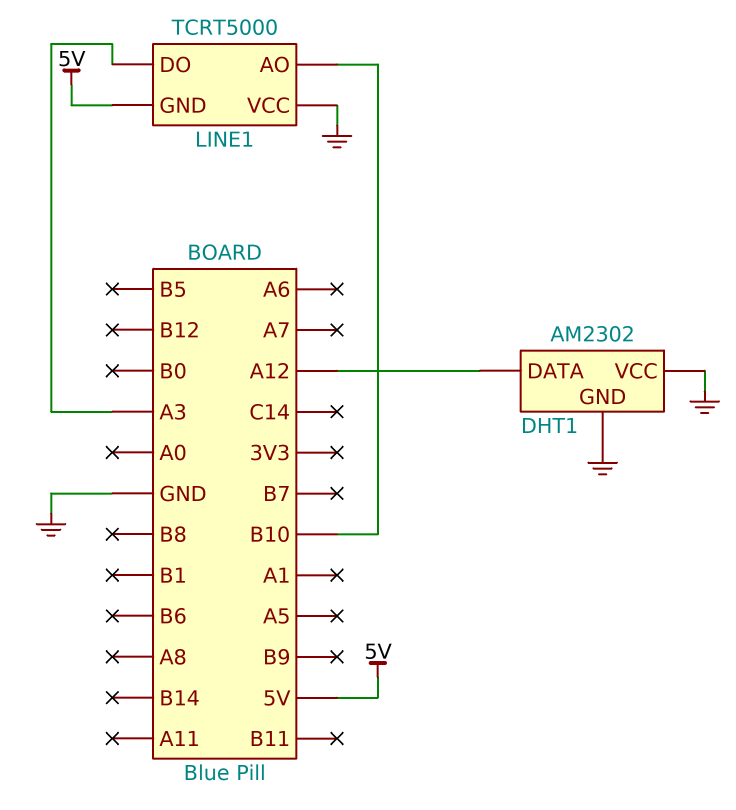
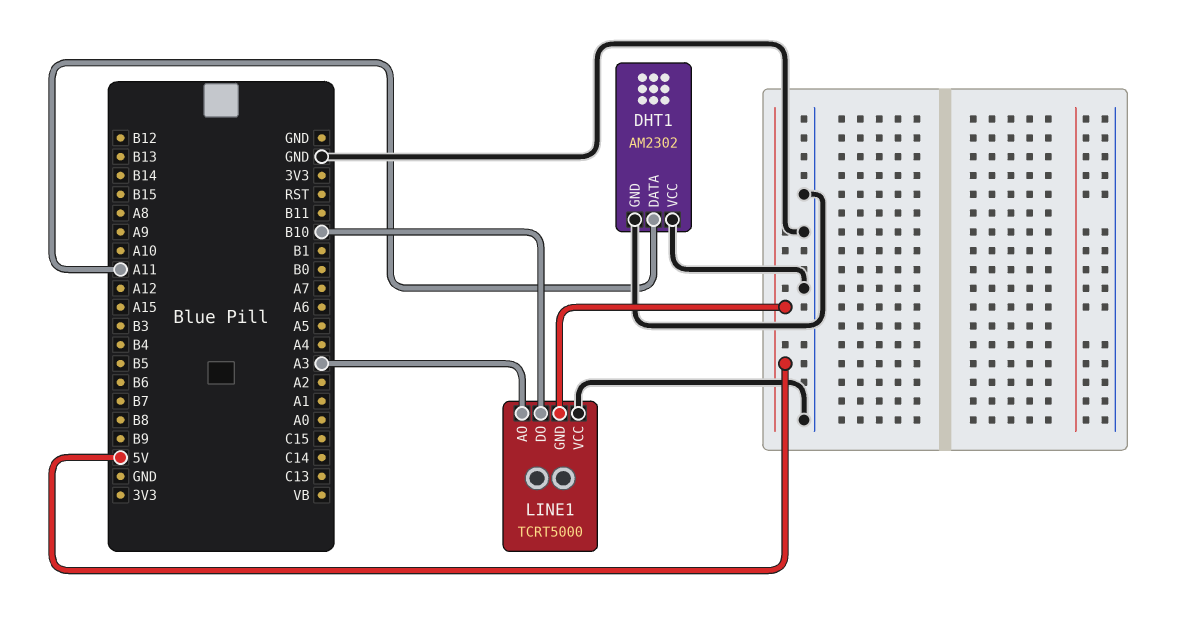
DHT1 pin DATA: A12 -> A11
LINE1 pin AO: B10 -> A3
LINE1 pin DO: A3 -> B10

